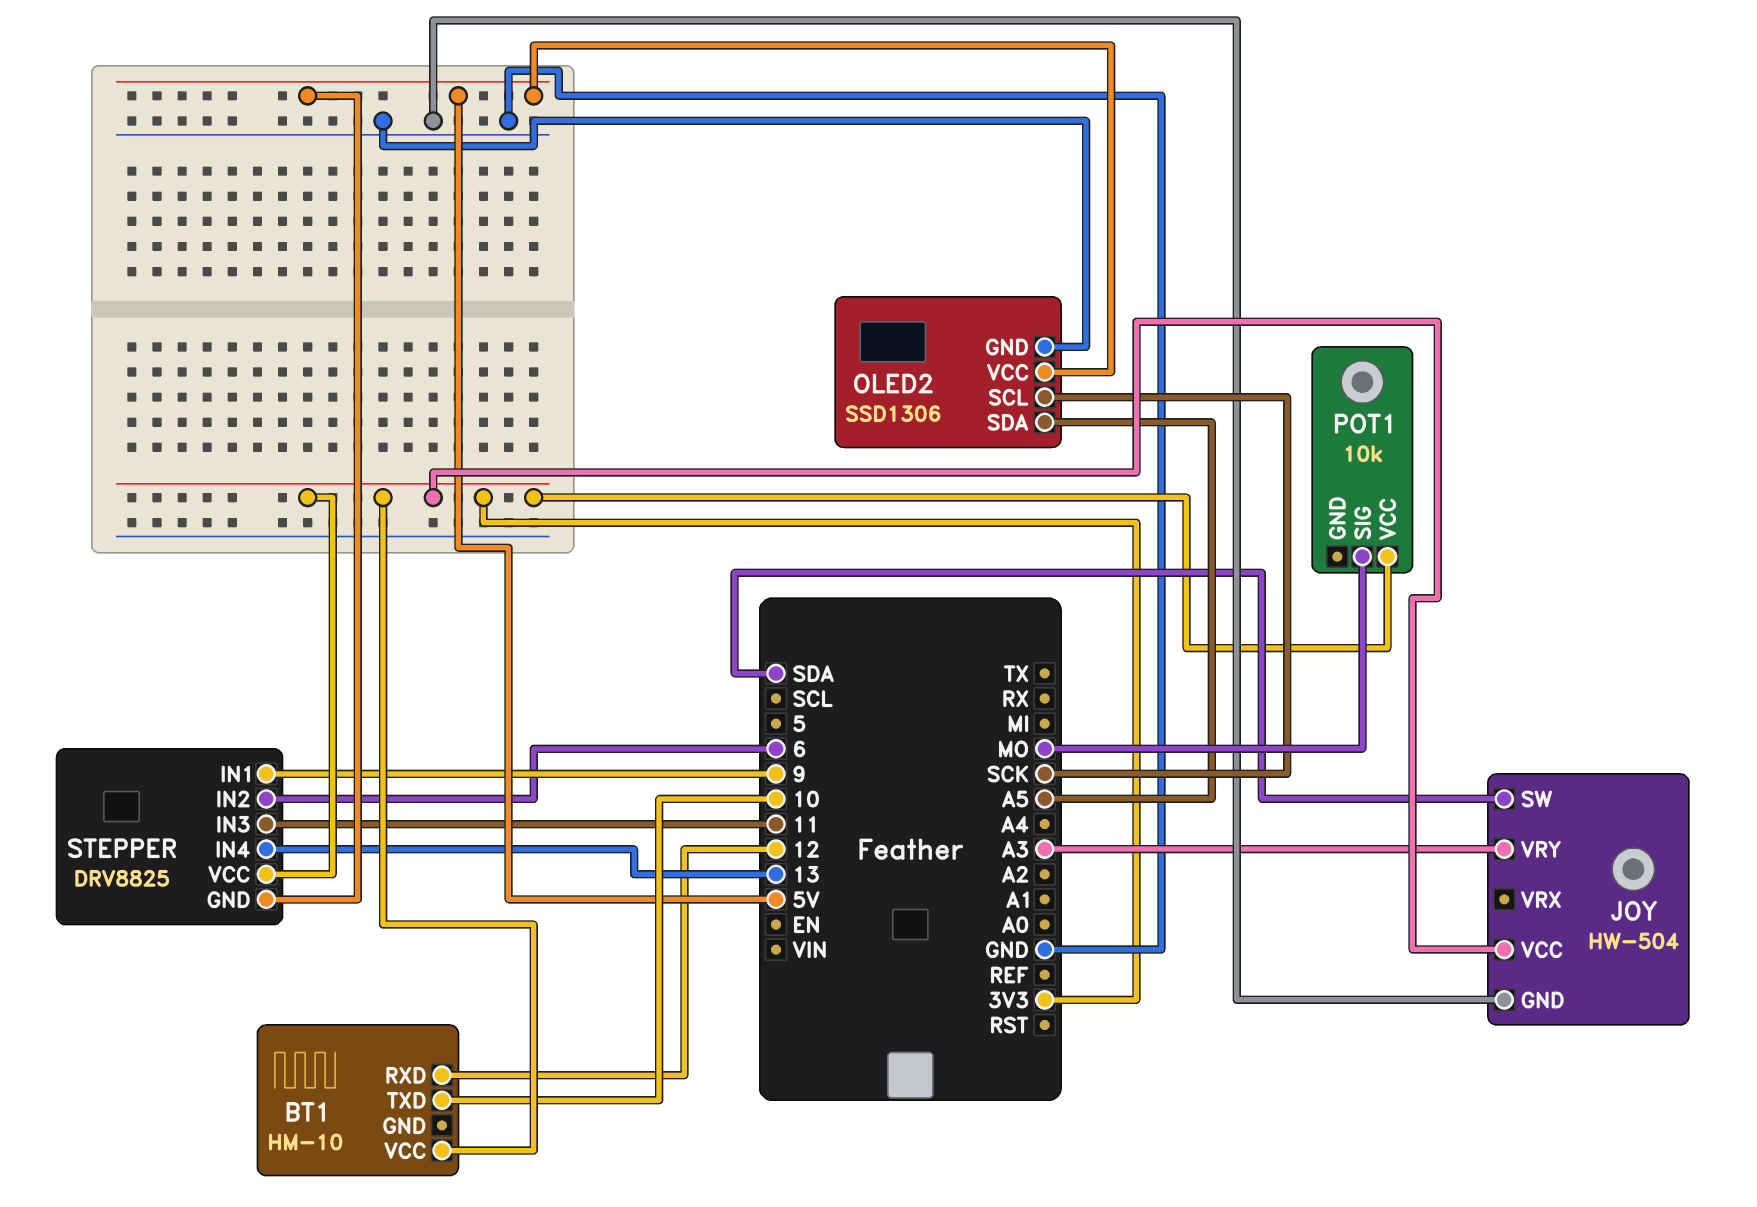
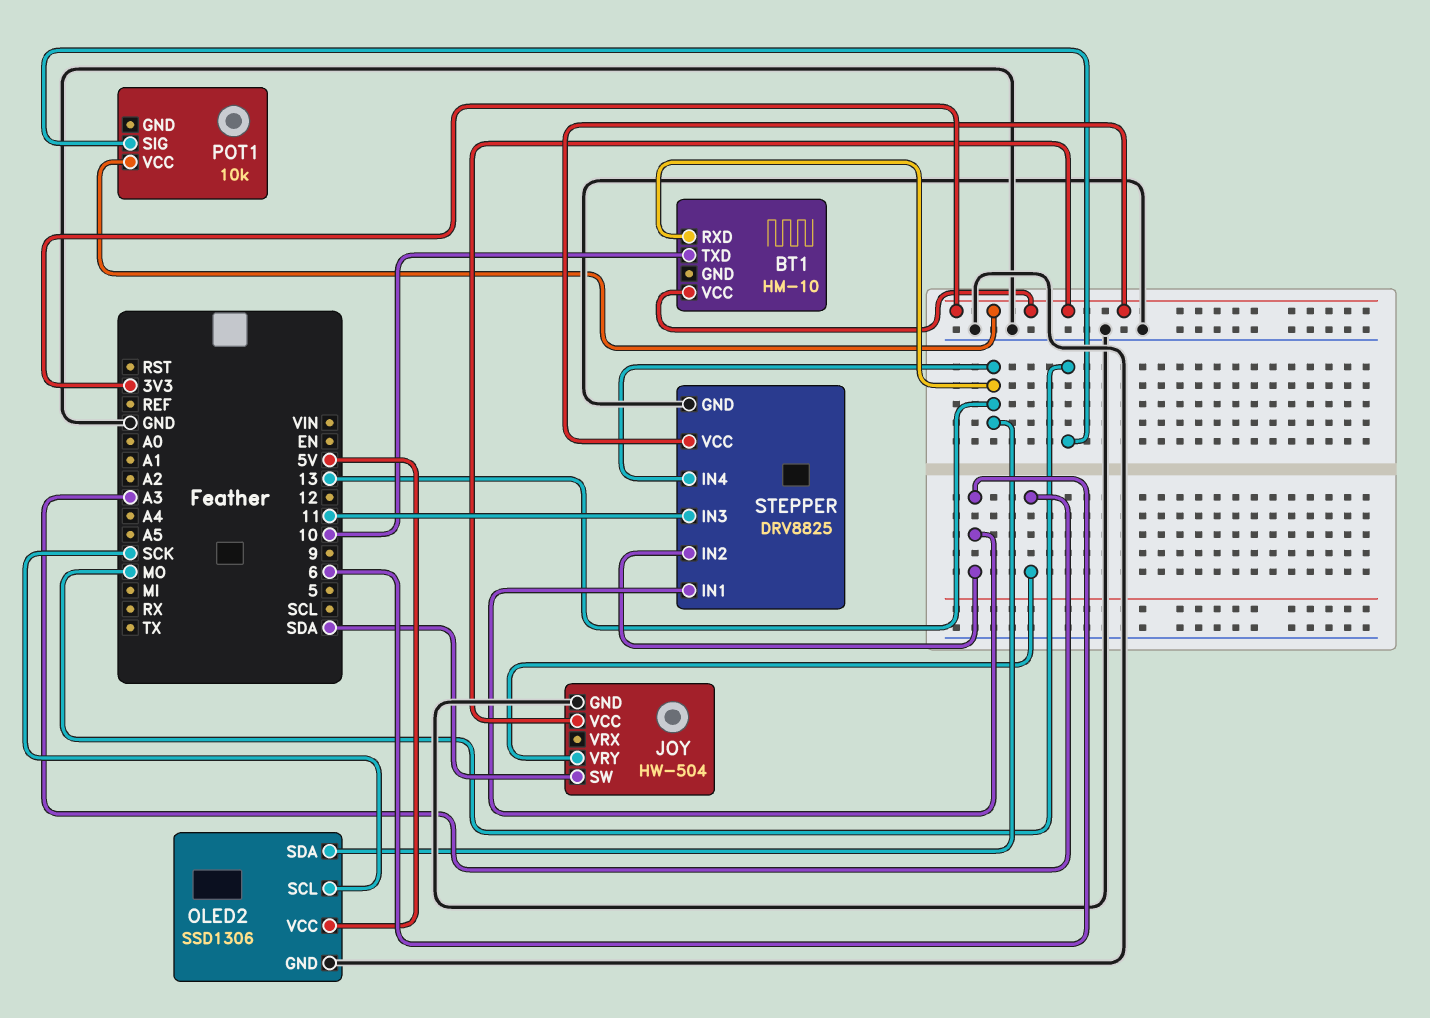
BT1 pin RXD: 12 -> 13
OLED2 pin SDA: A5 -> 13
STEPPER pin GND: 5V -> GND
STEPPER pin IN1: 9 -> 6

